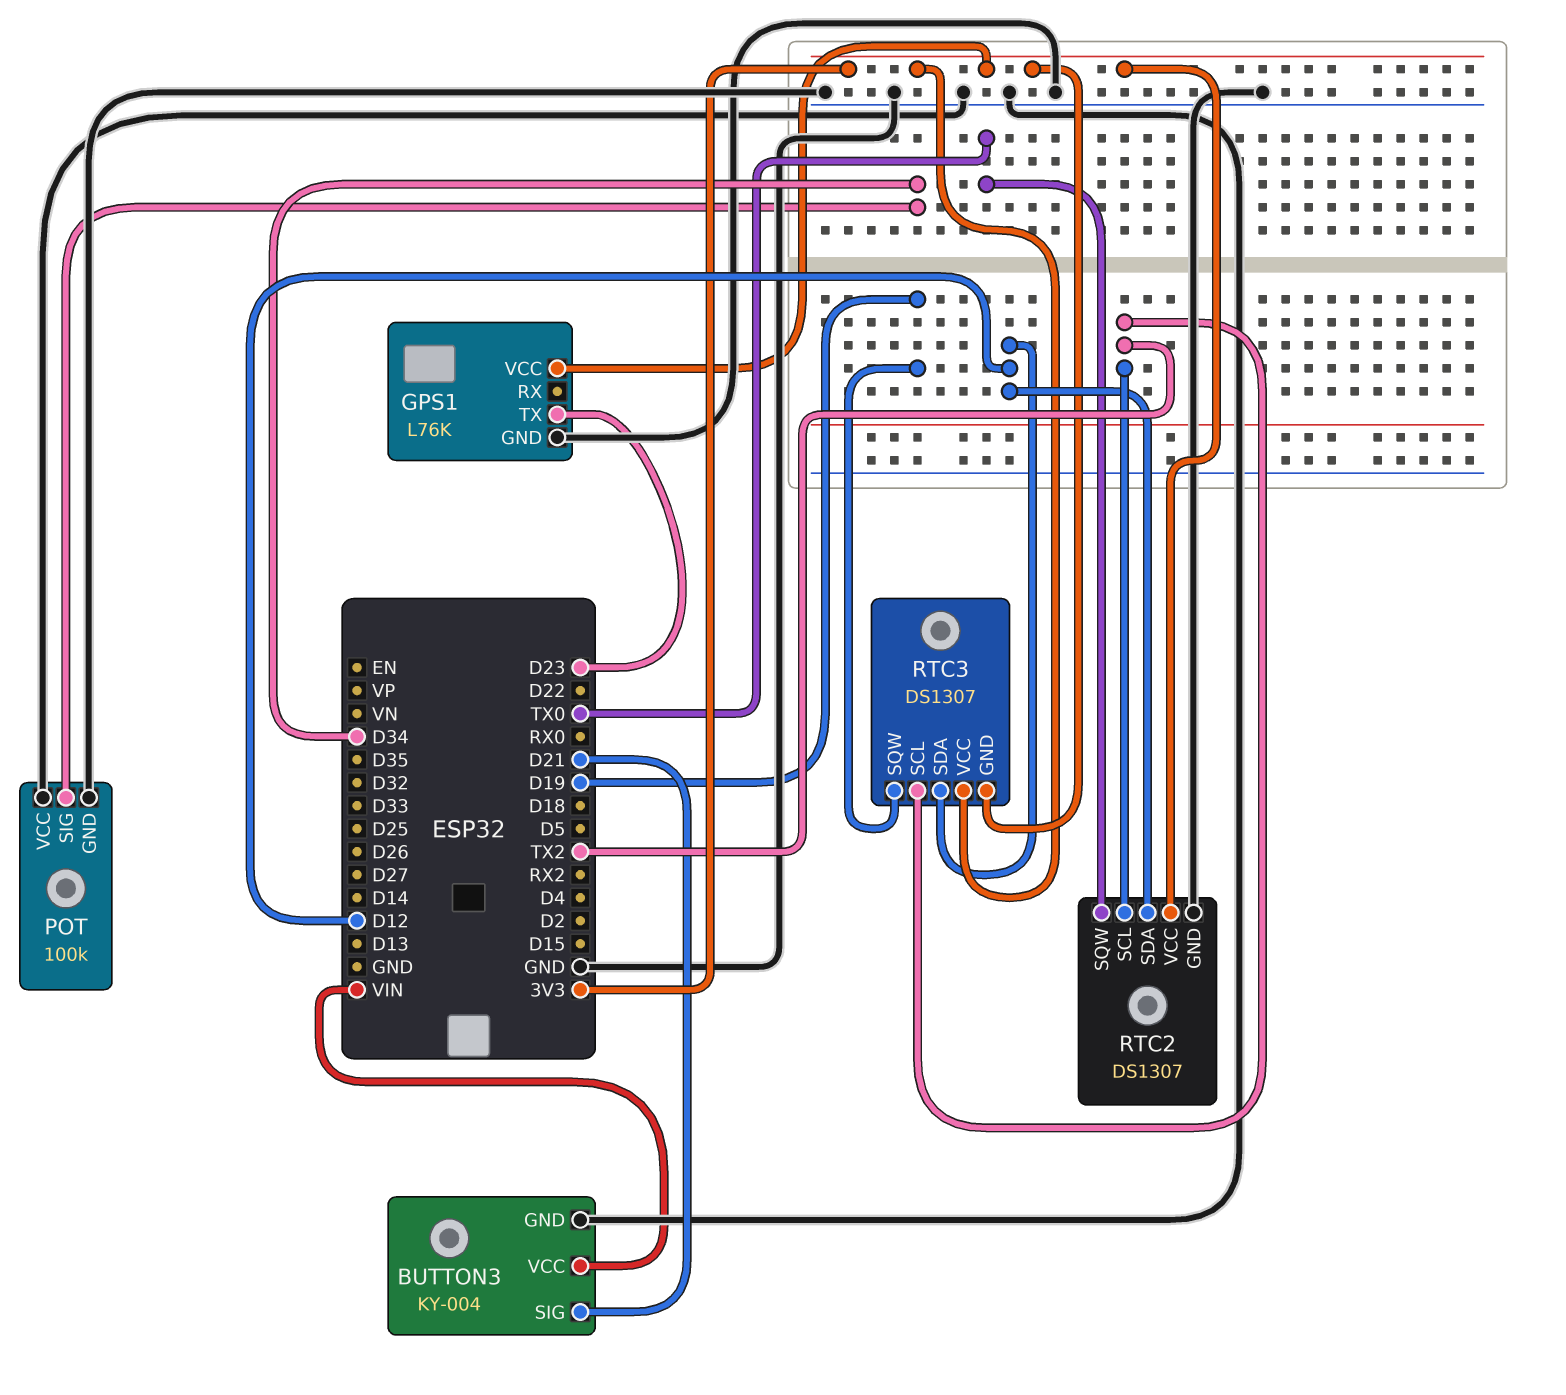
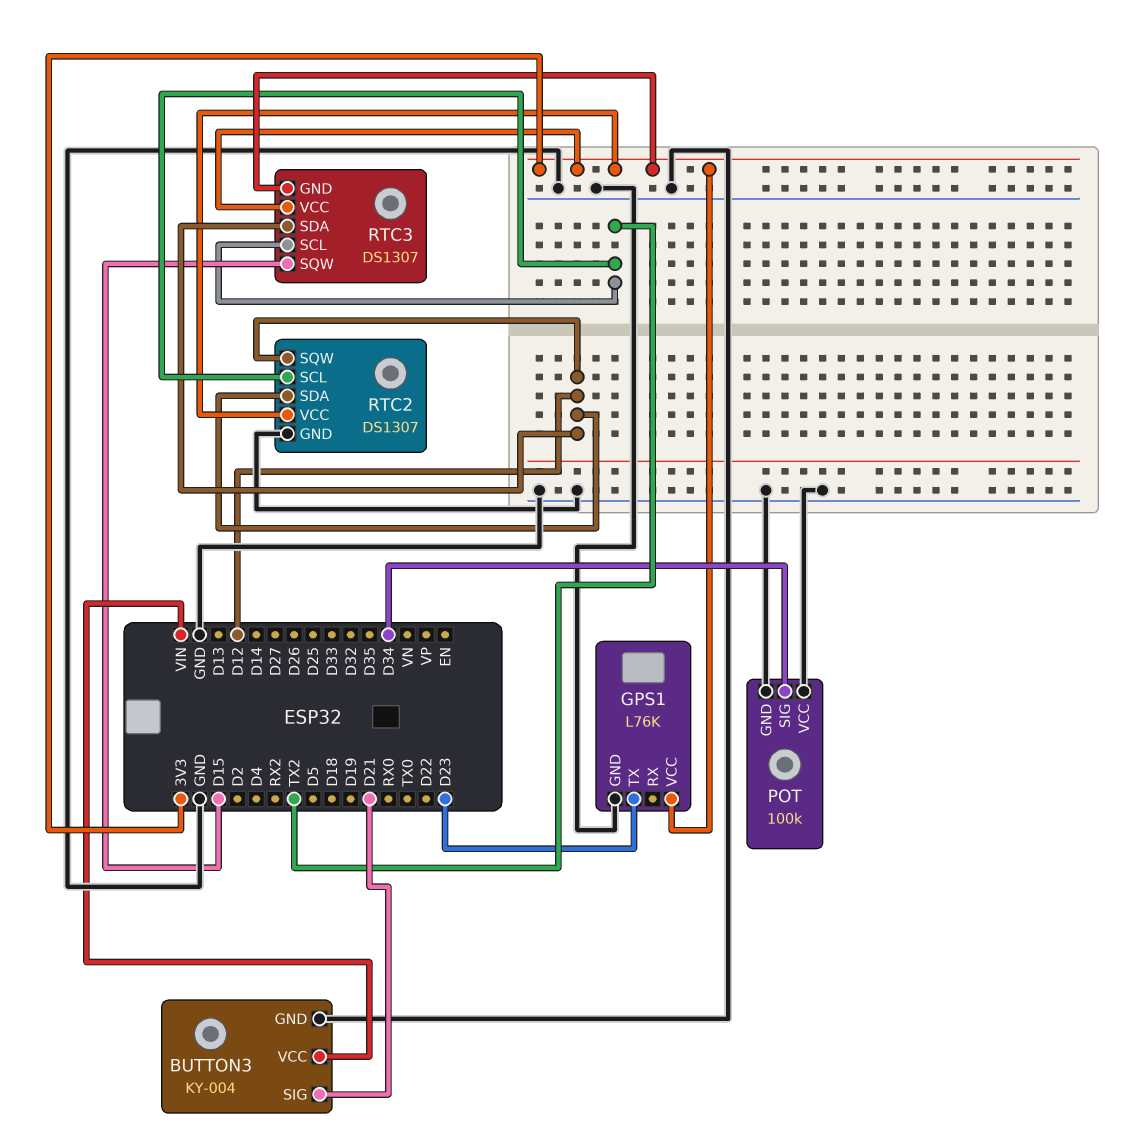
RTC2 pin SQW: TX0 -> D12
RTC3 pin SQW: D19 -> D15

